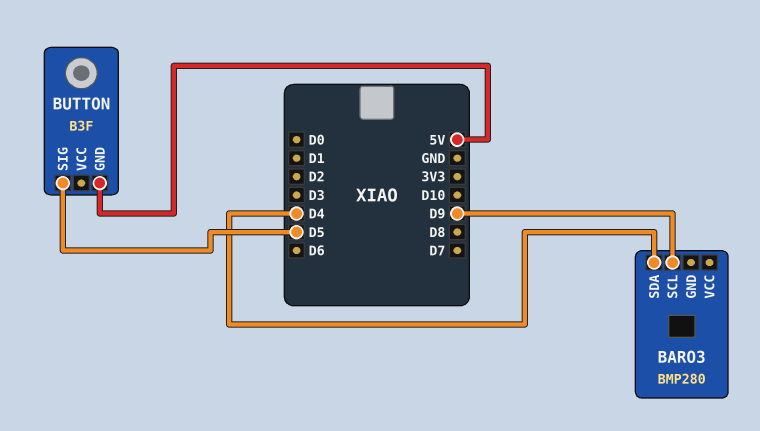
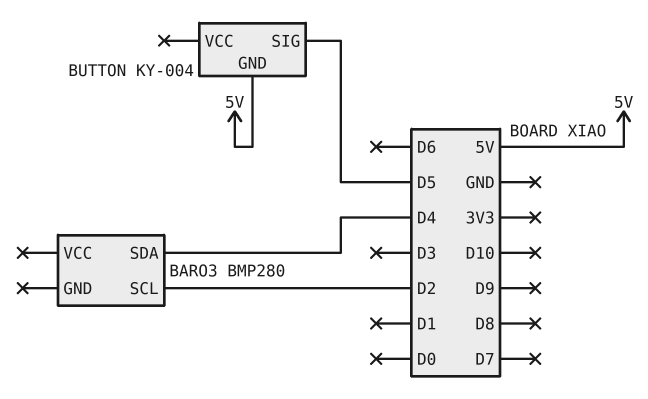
BARO3 pin SCL: D9 -> D2
BUTTON: B3F -> KY-004

